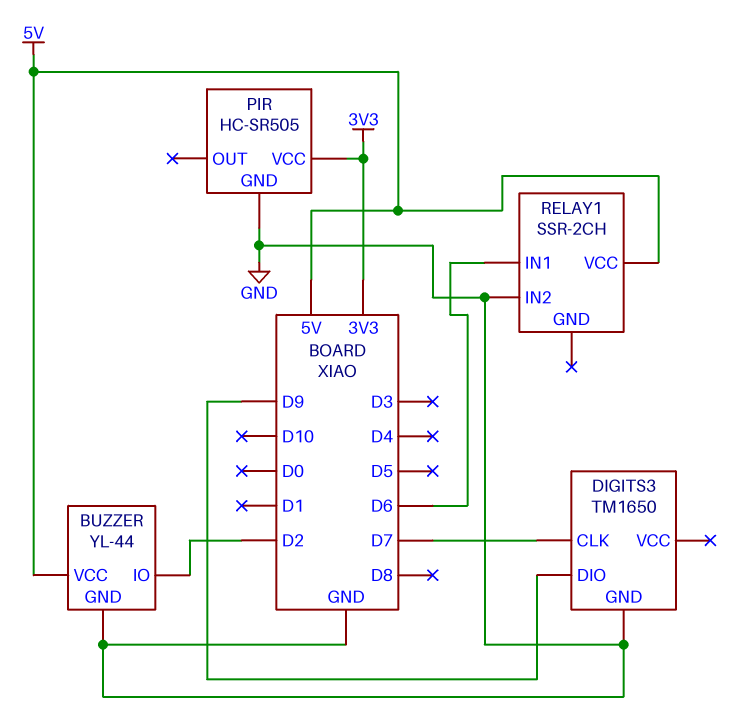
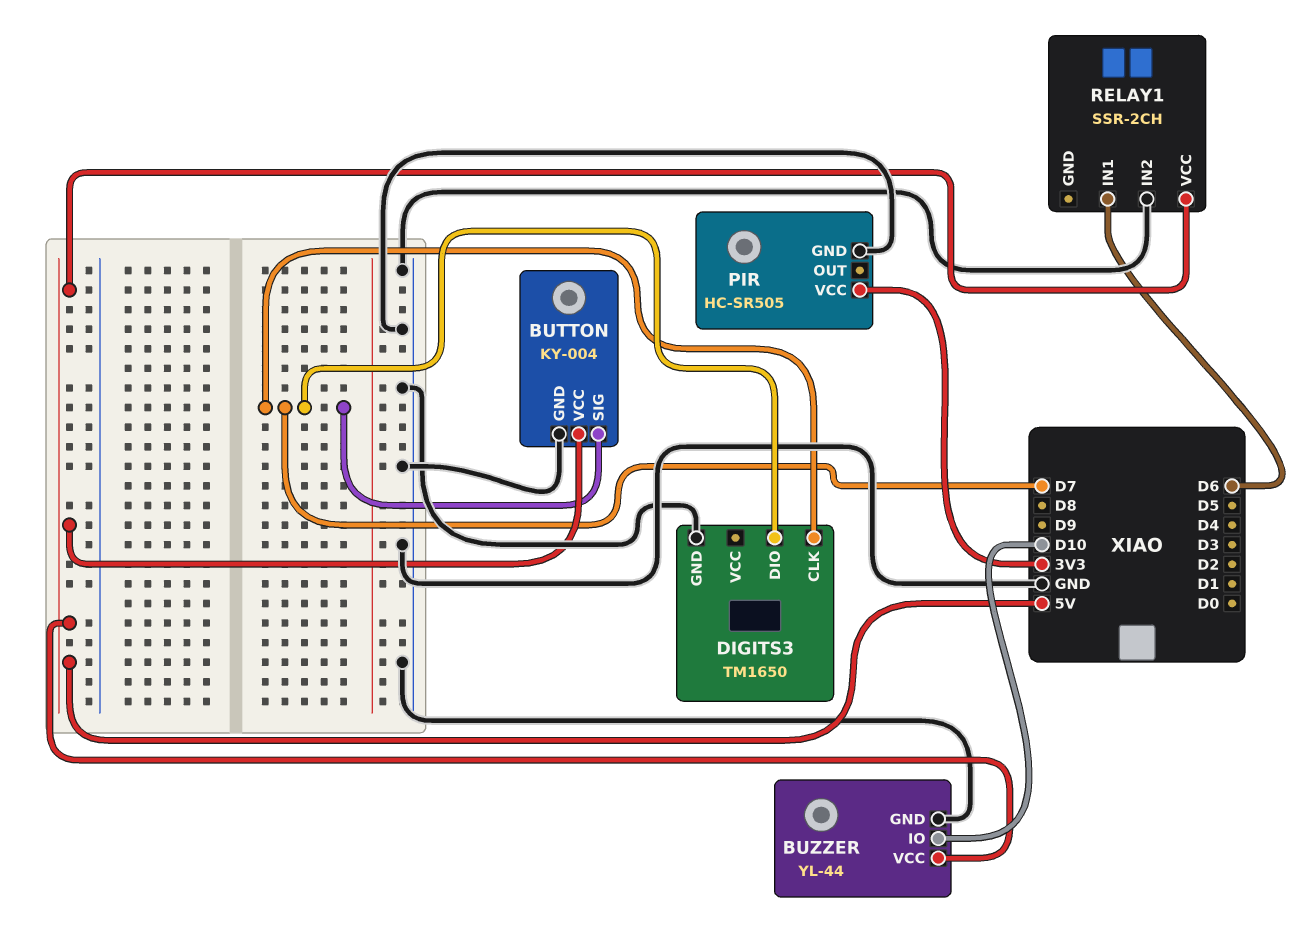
BUTTON: none -> KY-004
BUTTON pin GND: none -> GND
BUTTON pin SIG: none -> D7
BUTTON pin VCC: none -> 5V
BUZZER pin IO: D2 -> D10
DIGITS3 pin DIO: D9 -> D7

